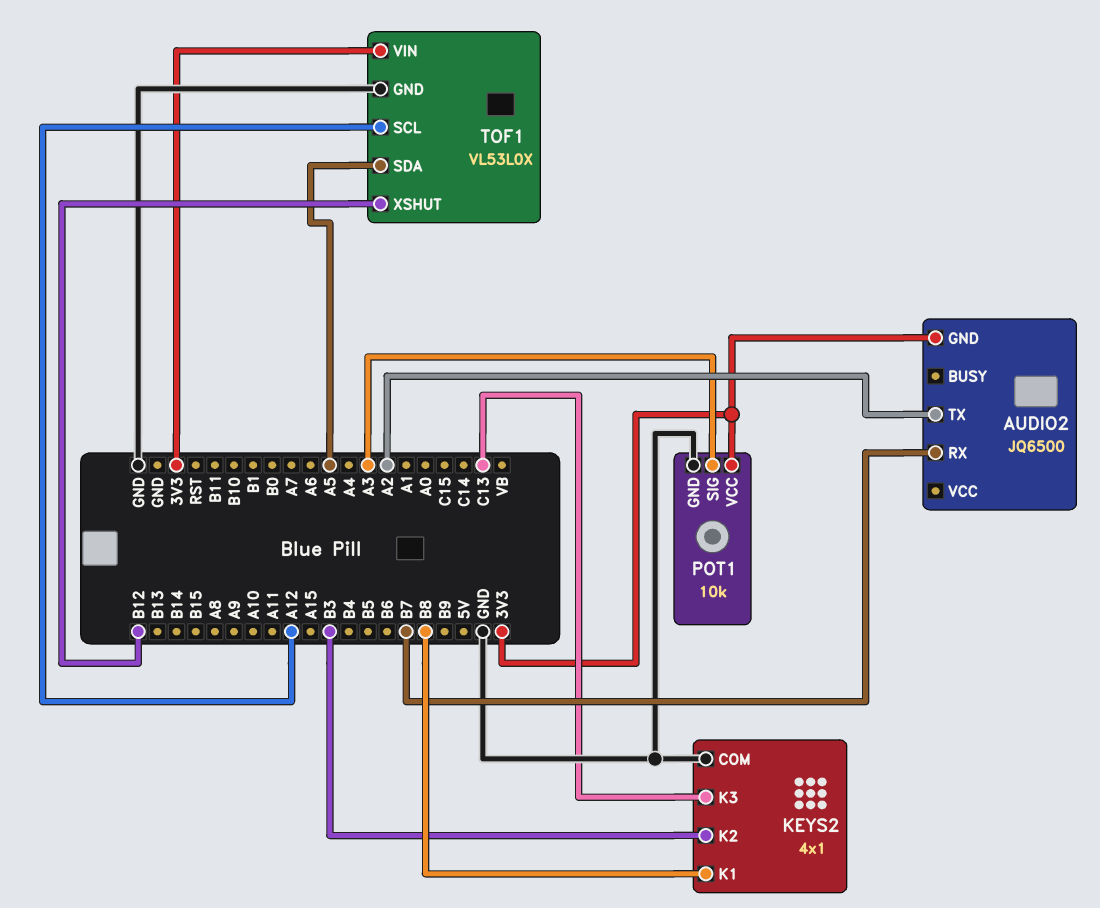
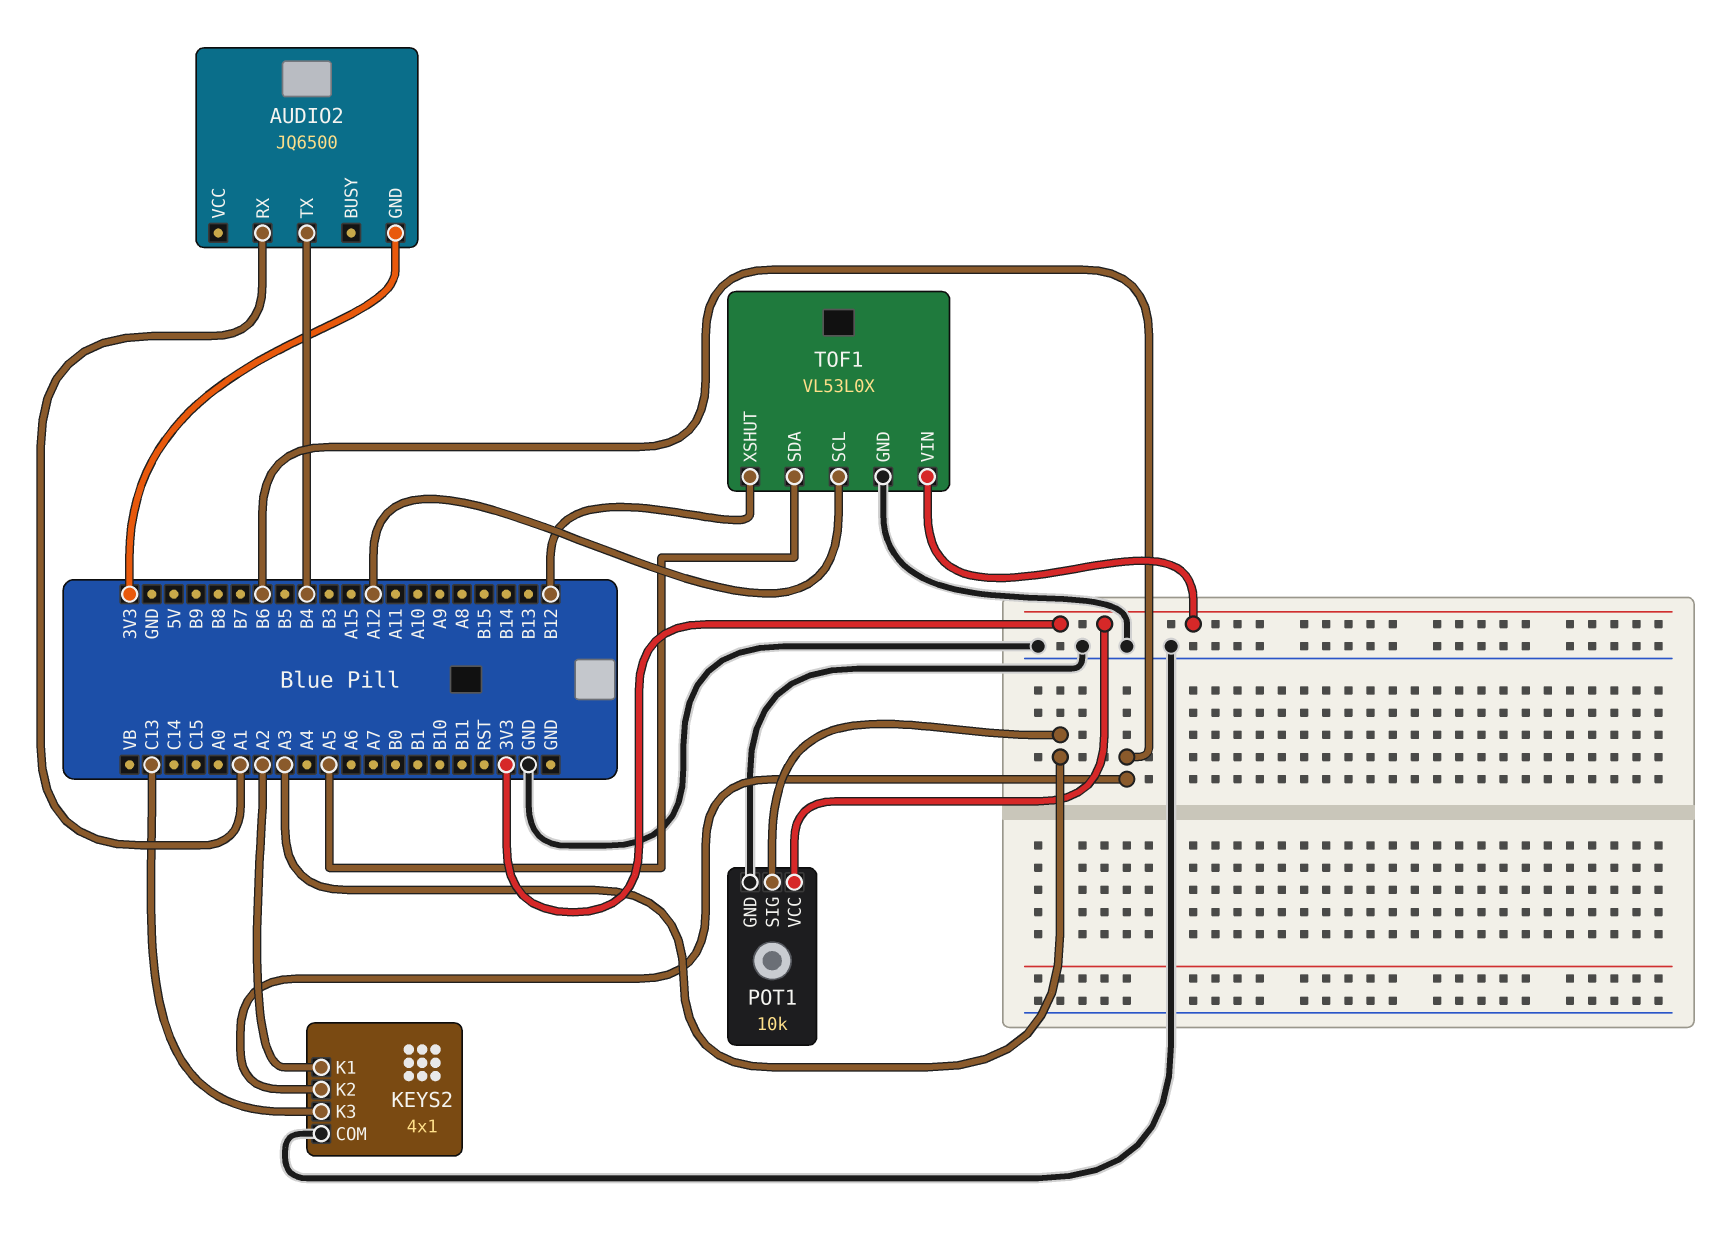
AUDIO2 pin RX: B7 -> A1
AUDIO2 pin TX: A2 -> B4
KEYS2 pin K1: B8 -> A2
KEYS2 pin K2: B3 -> B6

